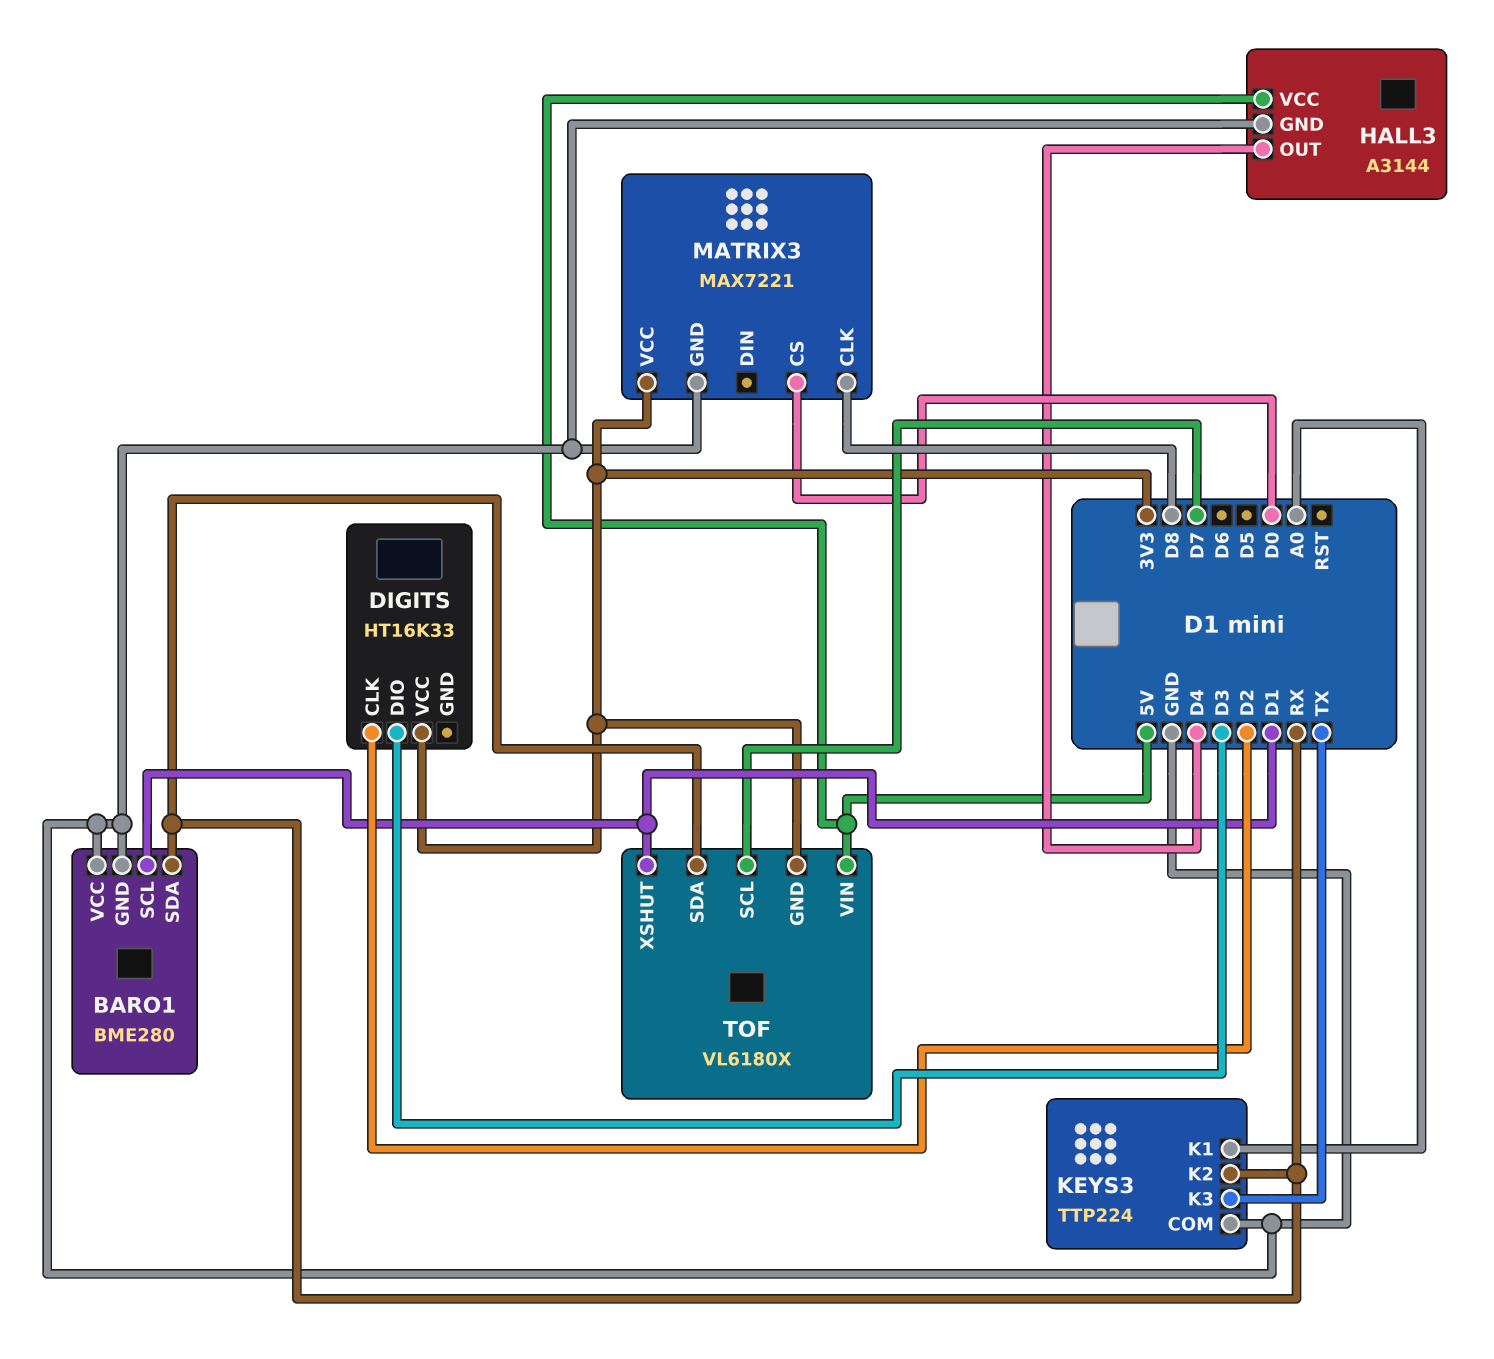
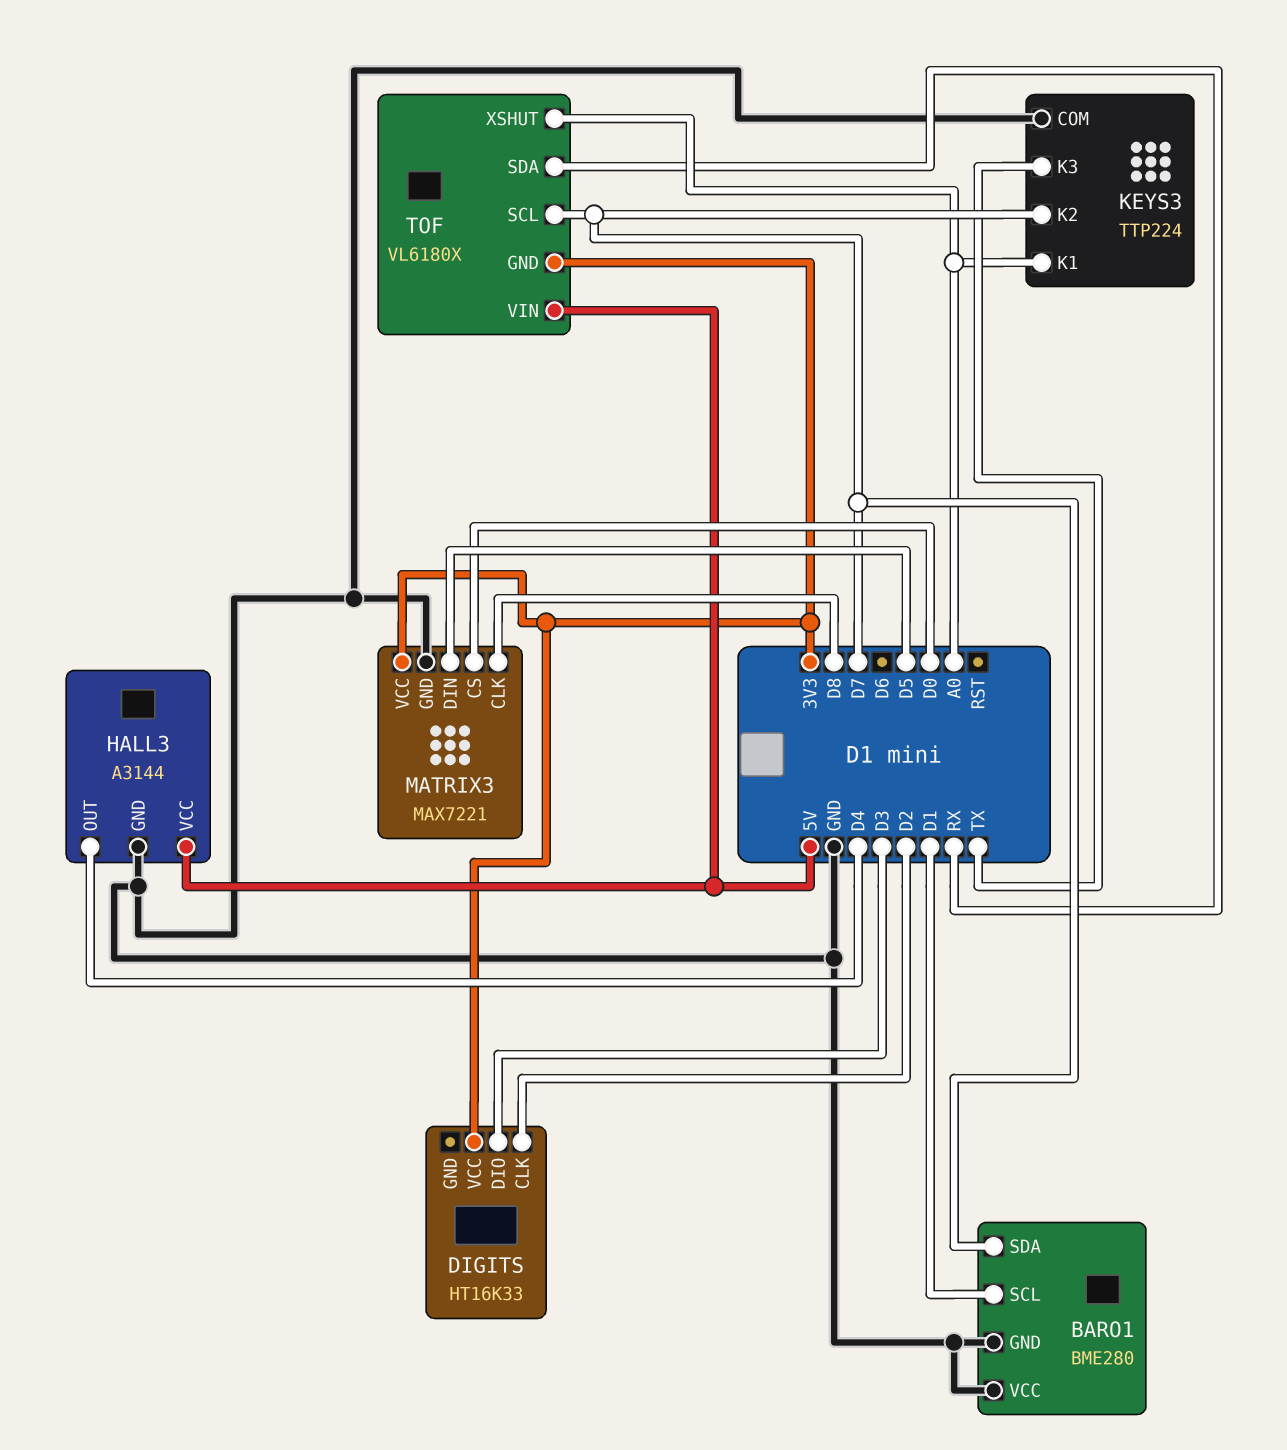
BARO1 pin SDA: RX -> D7
KEYS3 pin K2: RX -> D7
MATRIX3 pin DIN: none -> D5
TOF pin XSHUT: D1 -> A0

